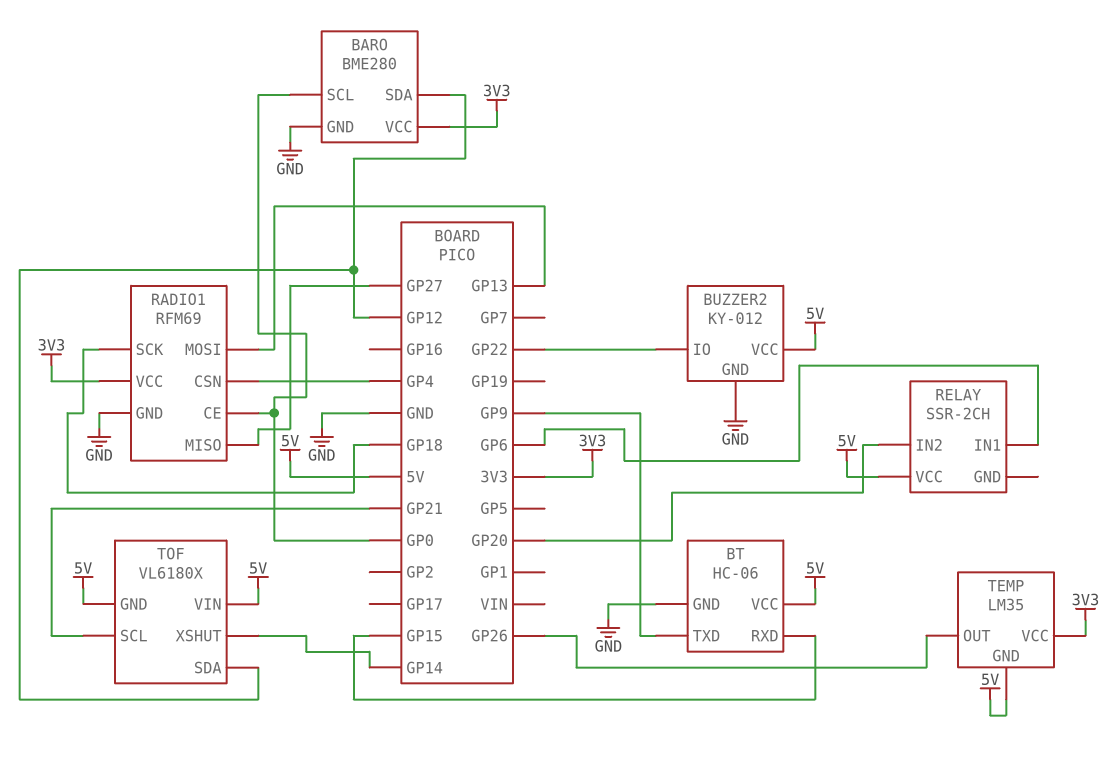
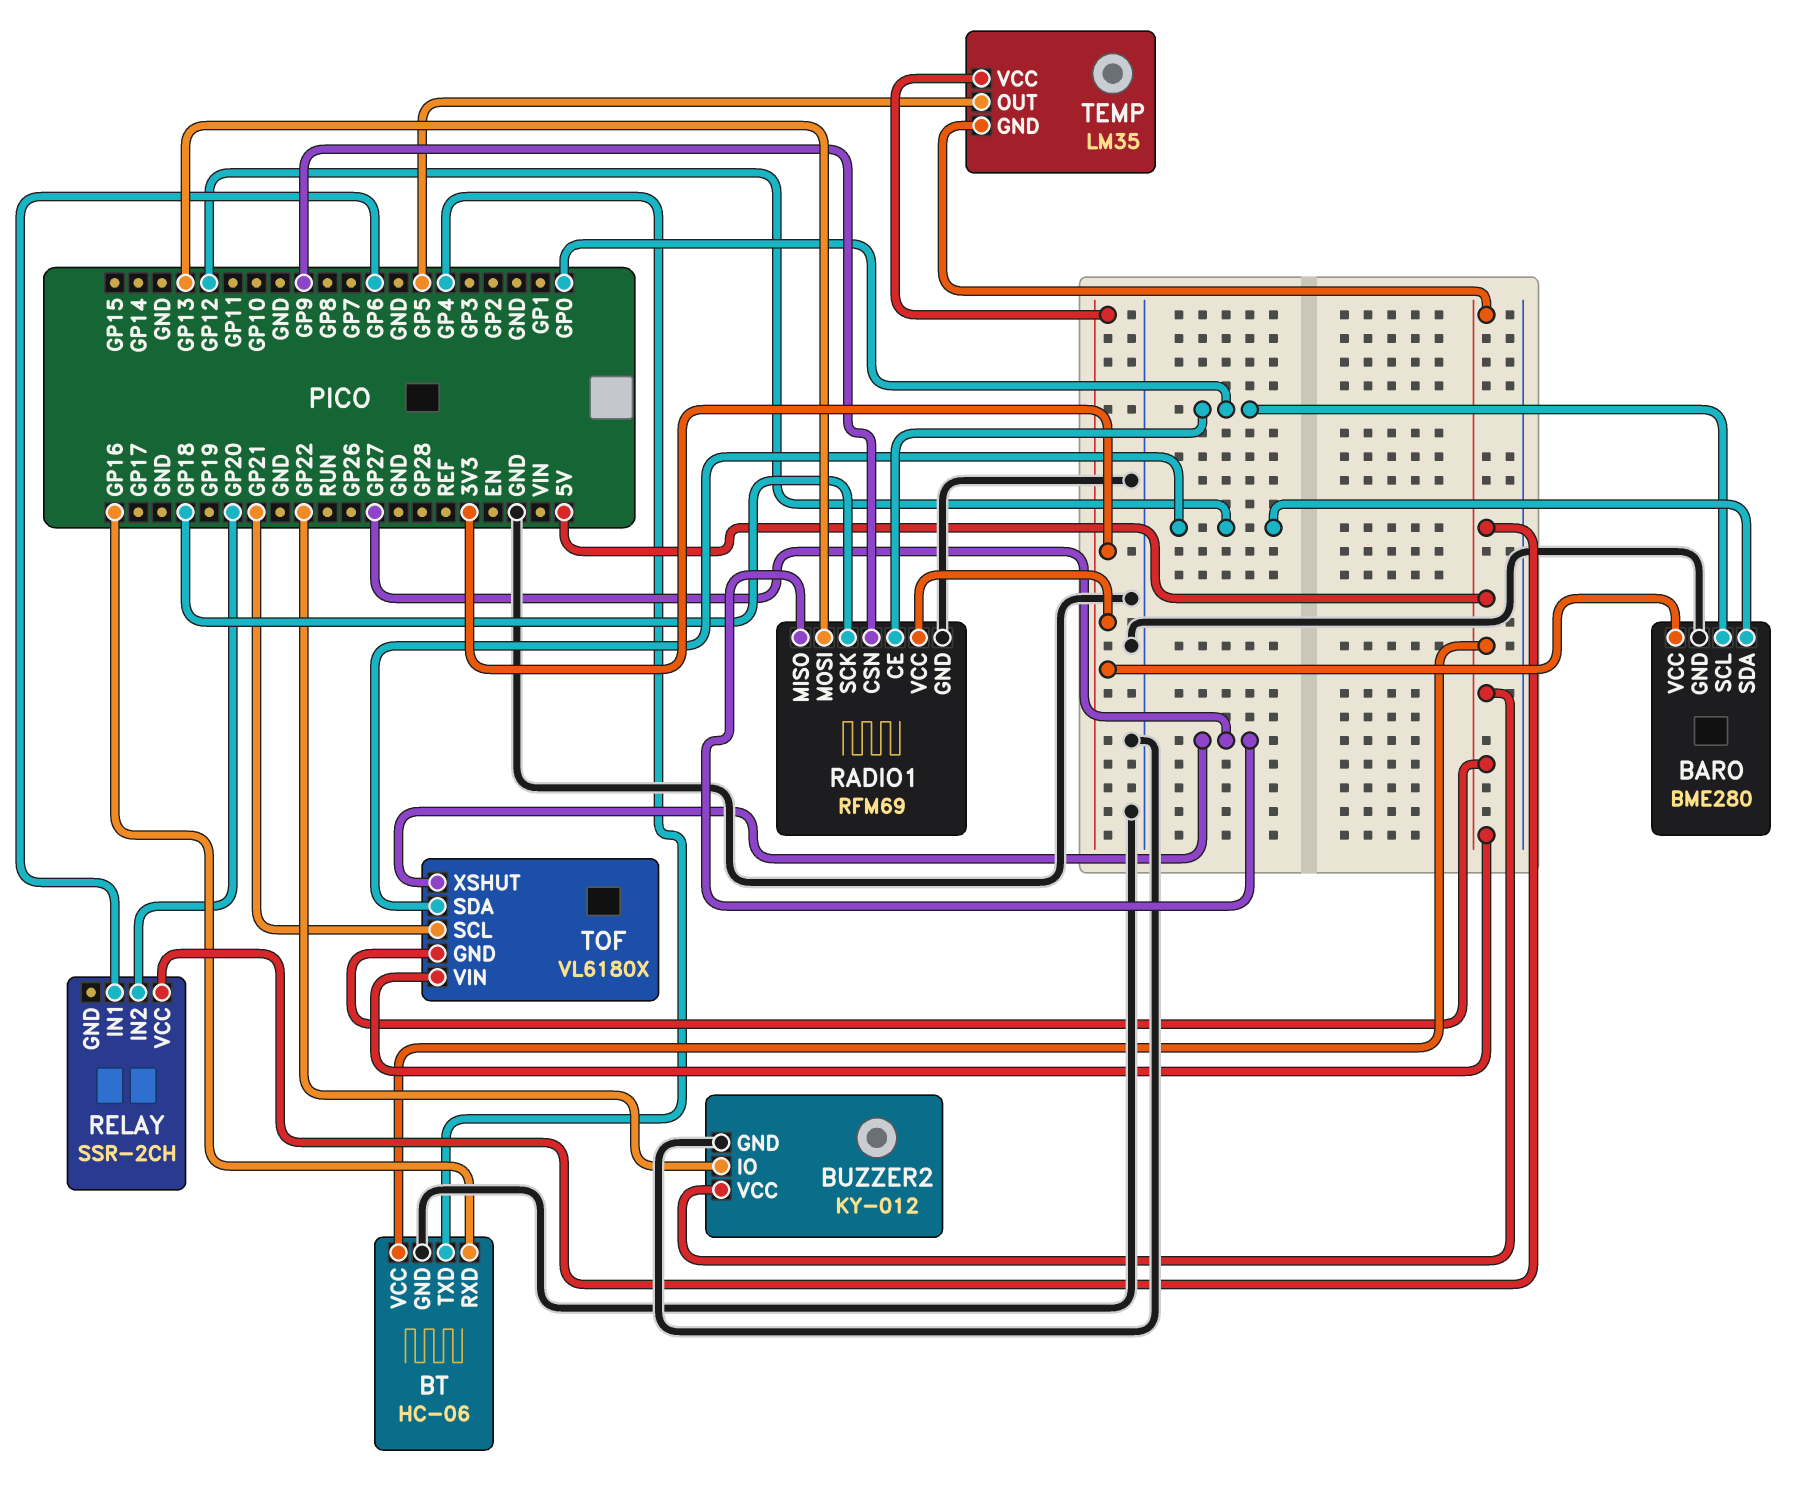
BT pin RXD: GP15 -> GP16
BT pin TXD: GP9 -> GP4
RADIO1 pin CSN: GP4 -> GP9
TEMP pin OUT: GP26 -> GP5
TOF pin XSHUT: GP14 -> GP27

